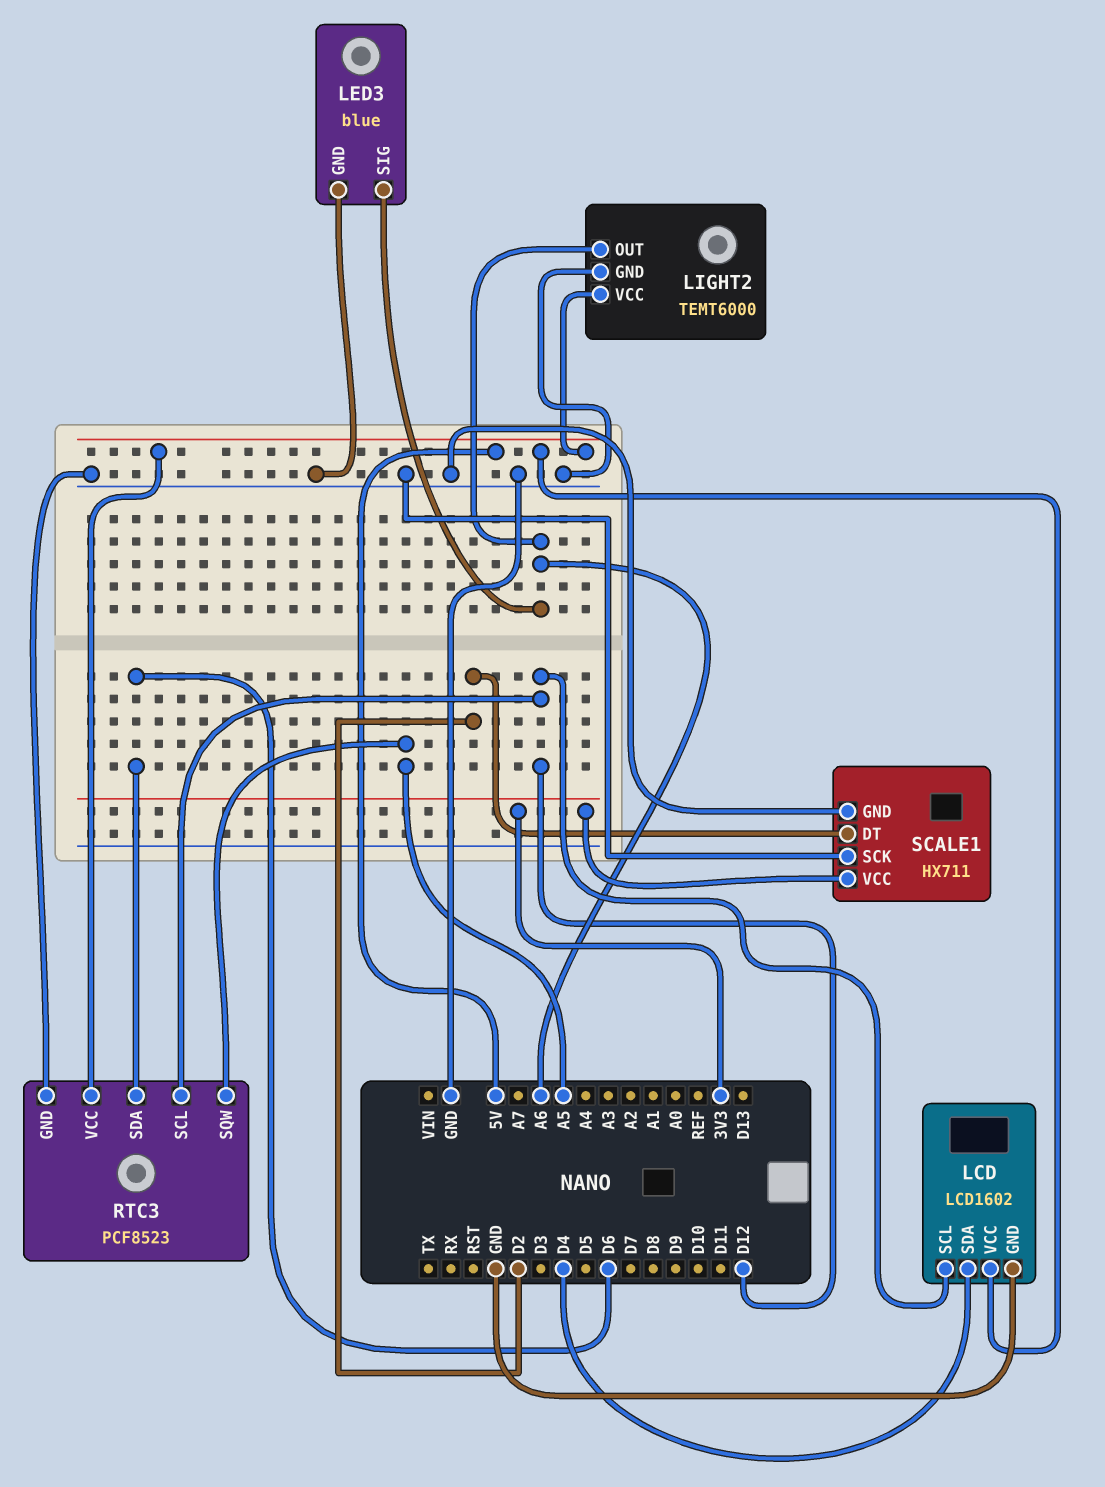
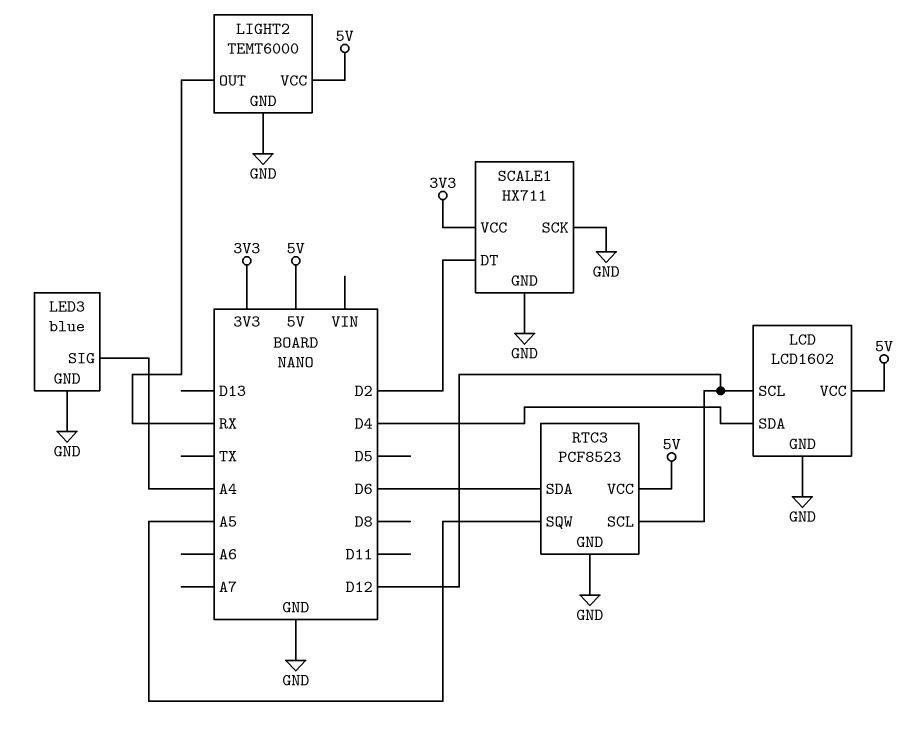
LED3 pin SIG: A6 -> A4
LIGHT2 pin OUT: A6 -> RX

